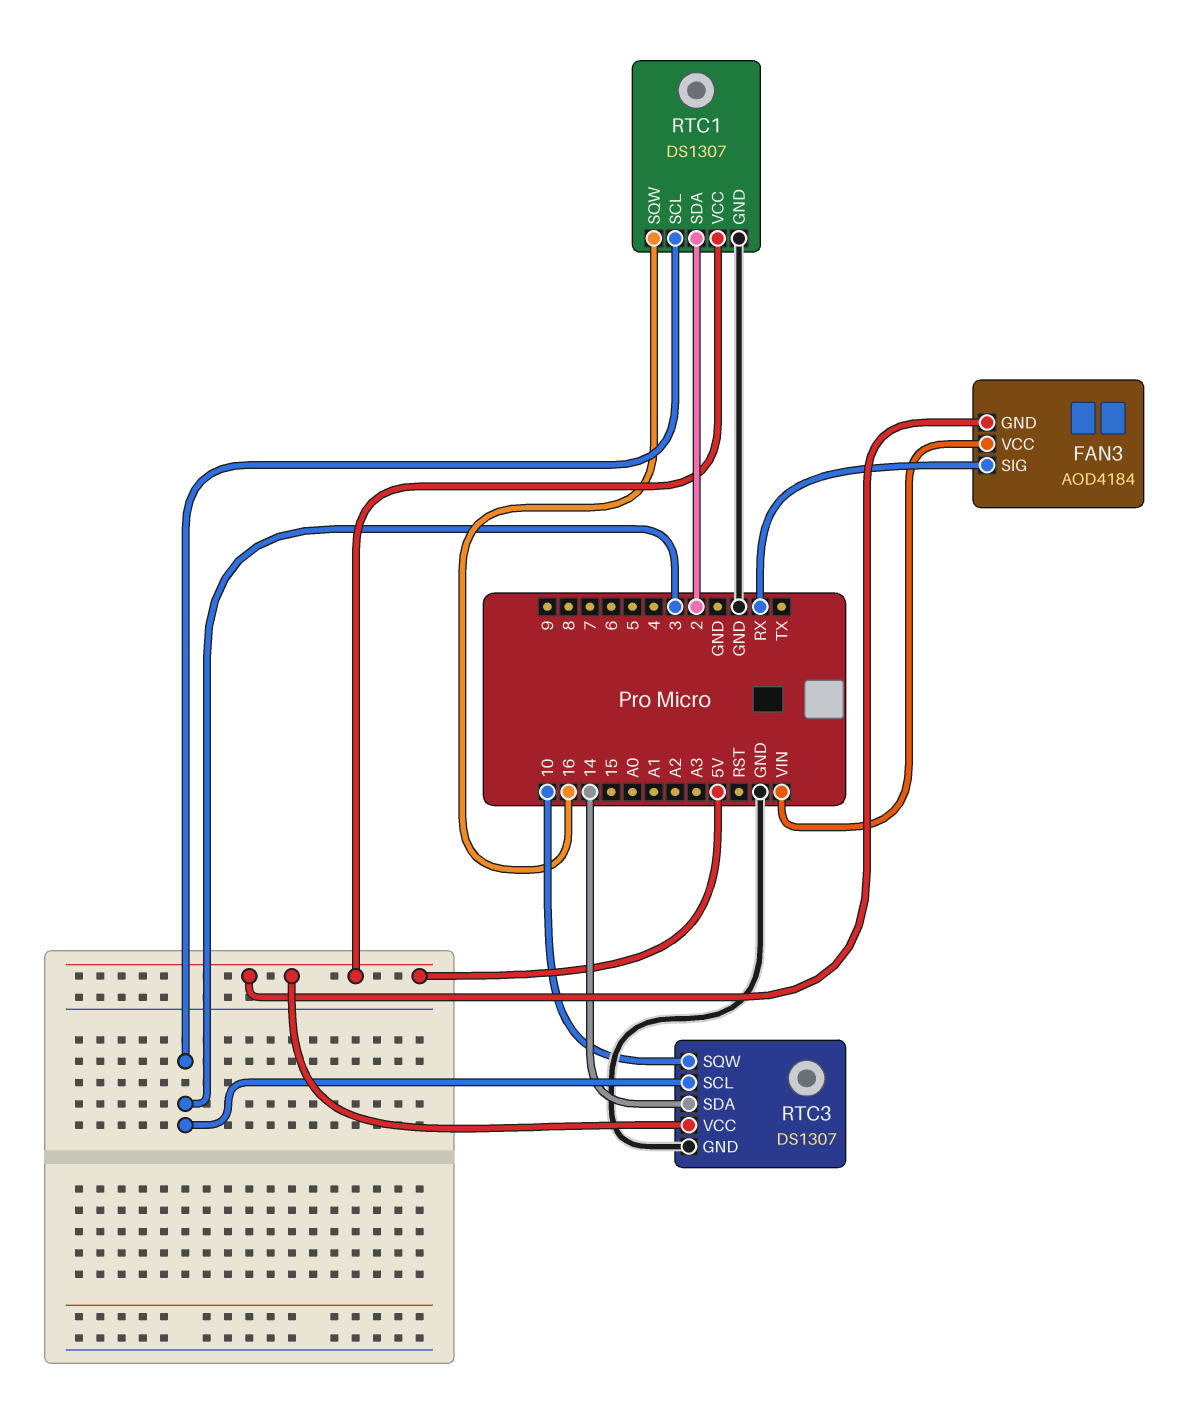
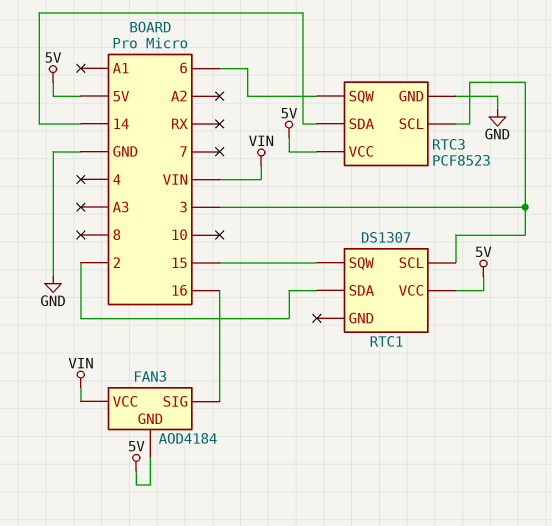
FAN3 pin SIG: RX -> 16
RTC1 pin GND: GND -> none
RTC1 pin SQW: 16 -> 15
RTC3: DS1307 -> PCF8523
RTC3 pin SQW: 10 -> 6

